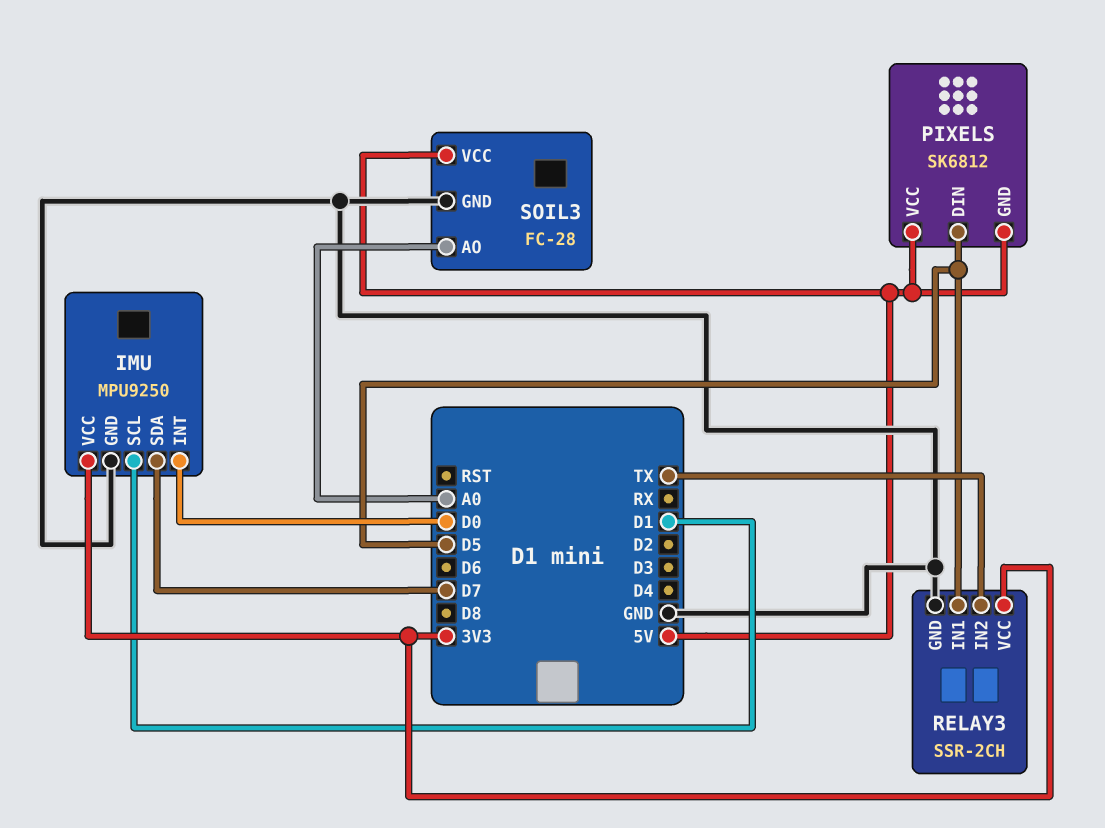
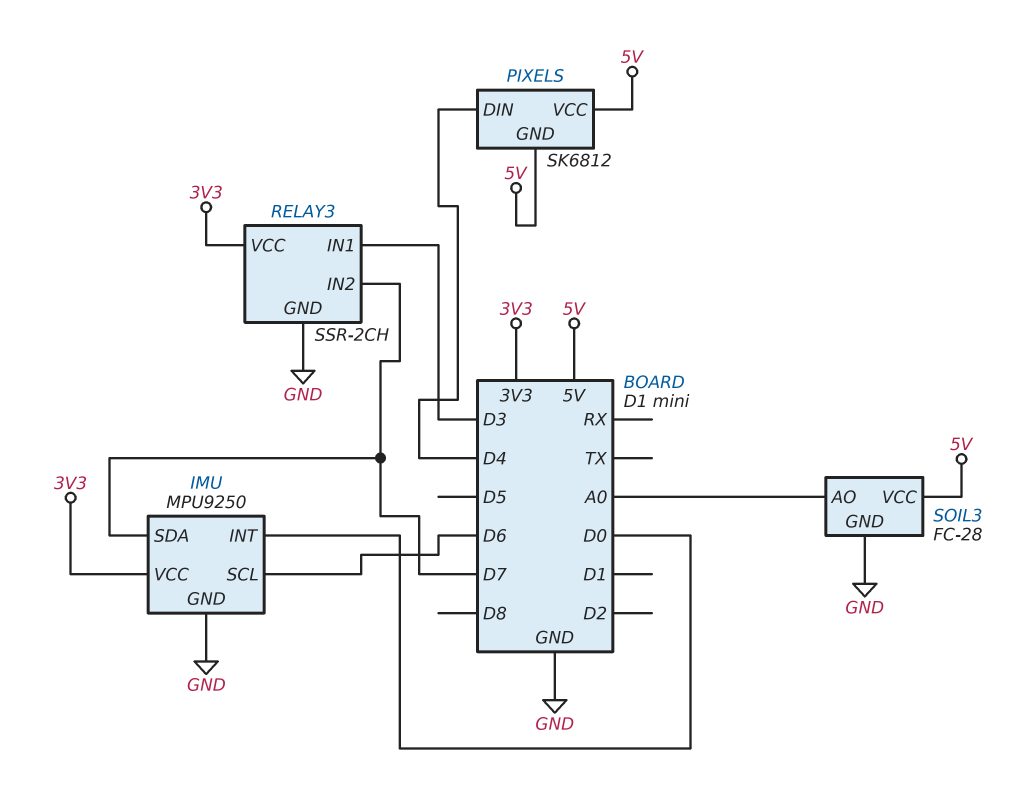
IMU pin SCL: D1 -> D6
PIXELS pin DIN: D5 -> D4
RELAY3 pin IN1: D5 -> D3
RELAY3 pin IN2: TX -> D7

